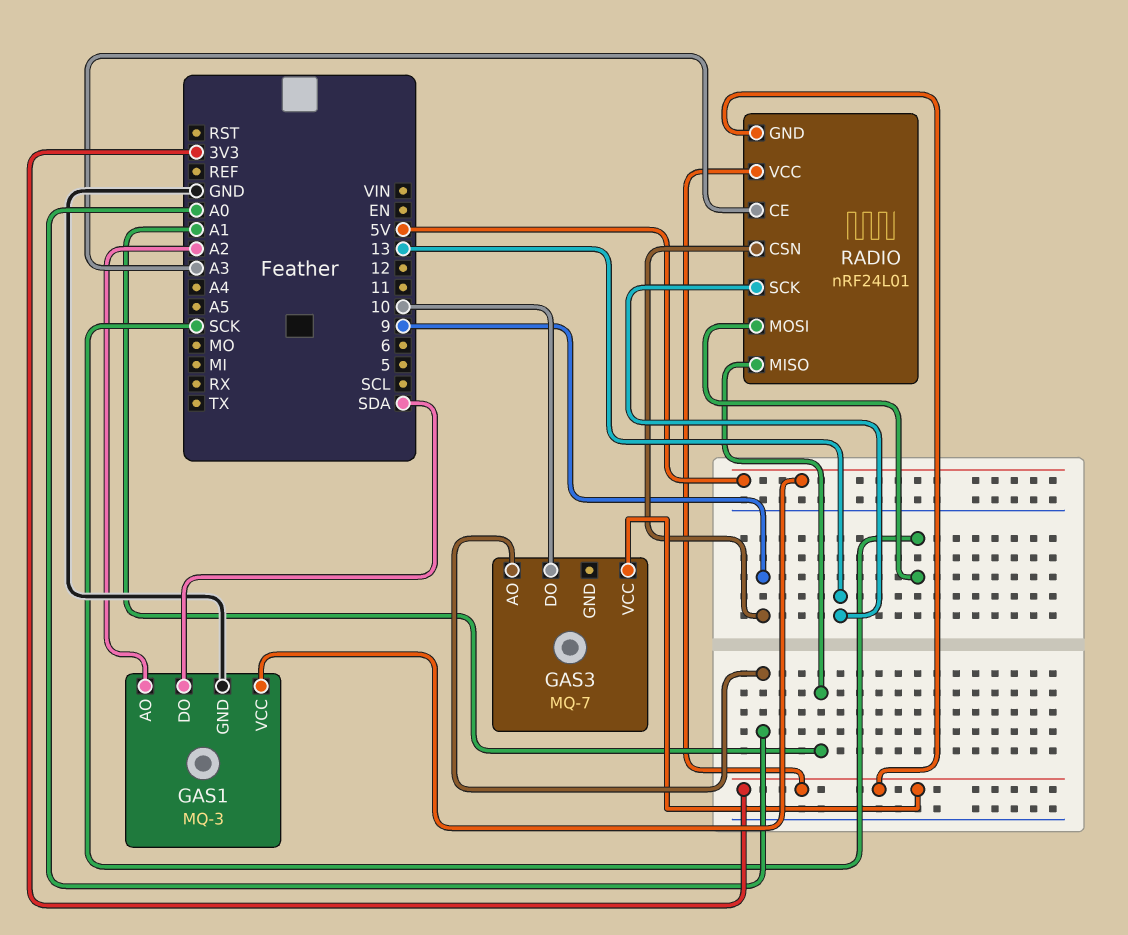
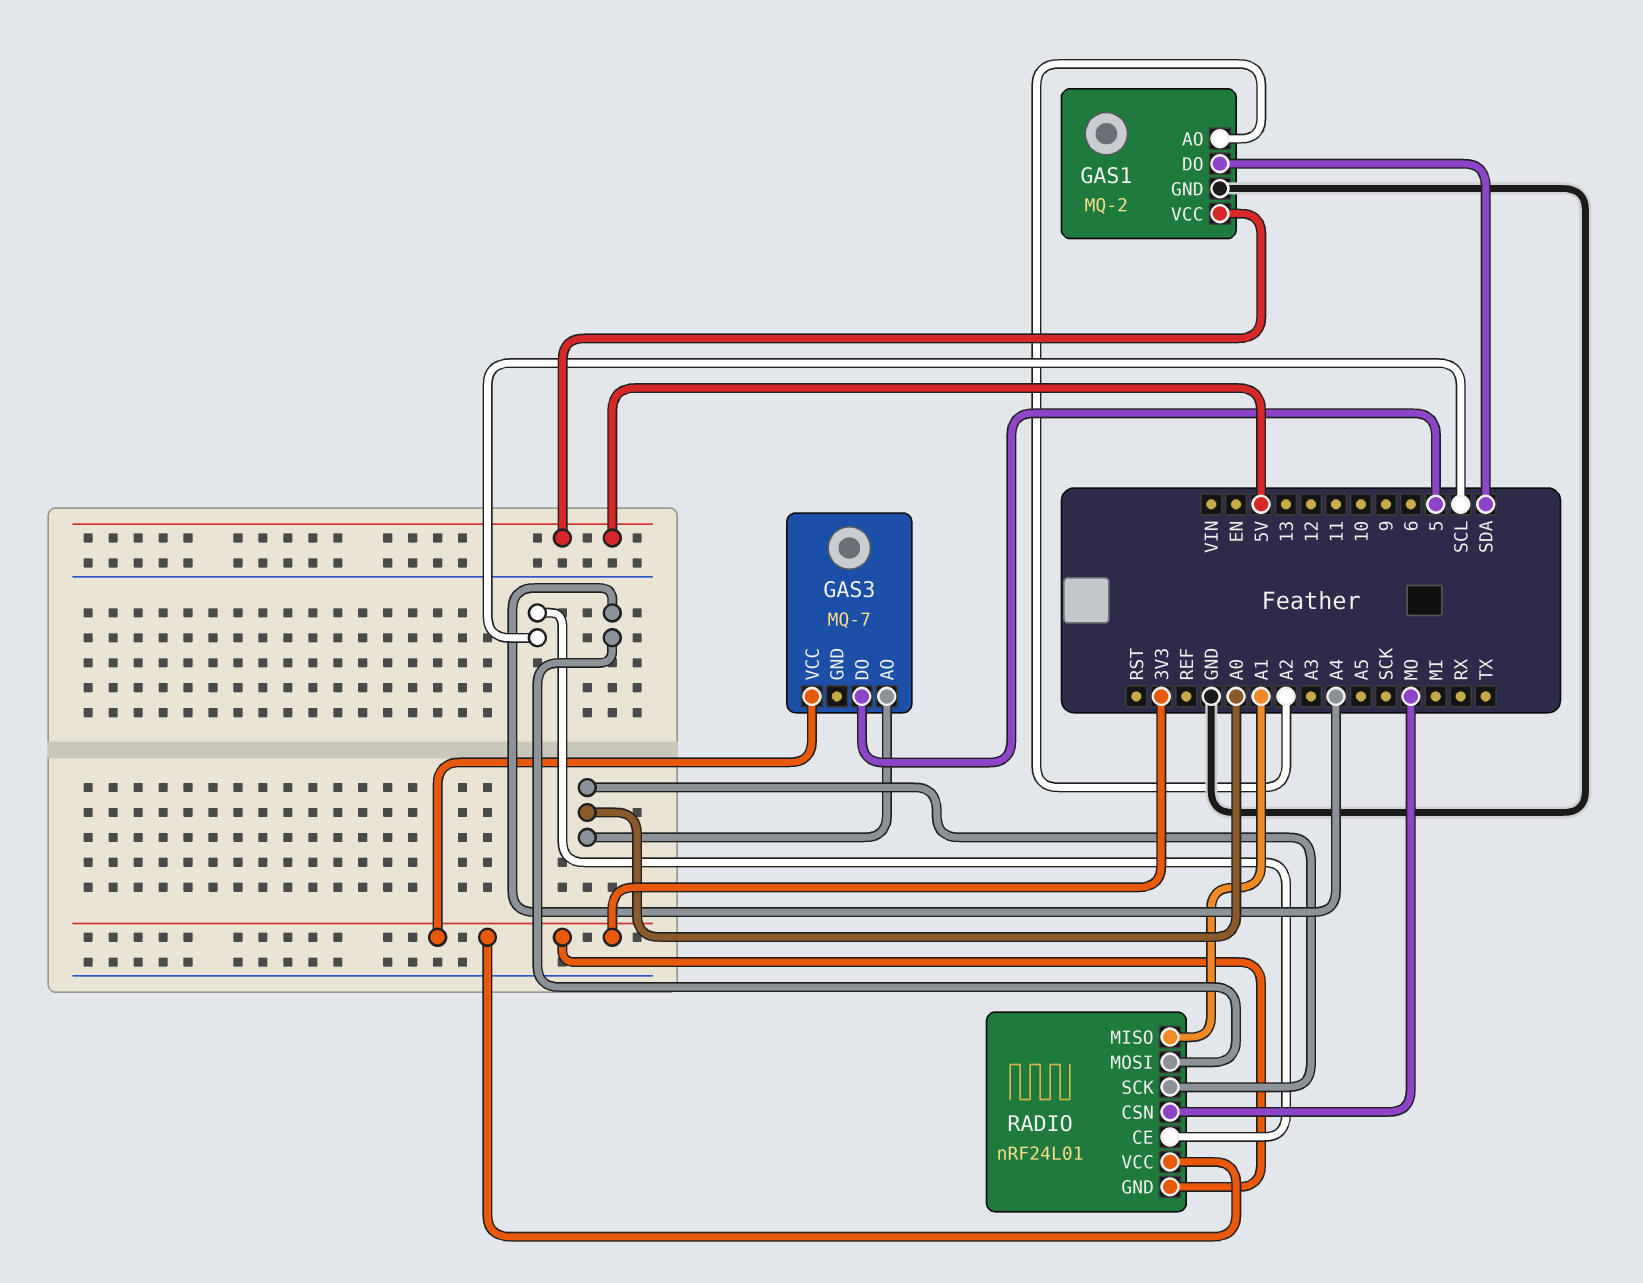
GAS1: MQ-3 -> MQ-2
GAS3 pin DO: 10 -> 5
RADIO pin CE: A3 -> SCL
RADIO pin CSN: 9 -> MO
RADIO pin MOSI: SCK -> A4
RADIO pin SCK: 13 -> A0

